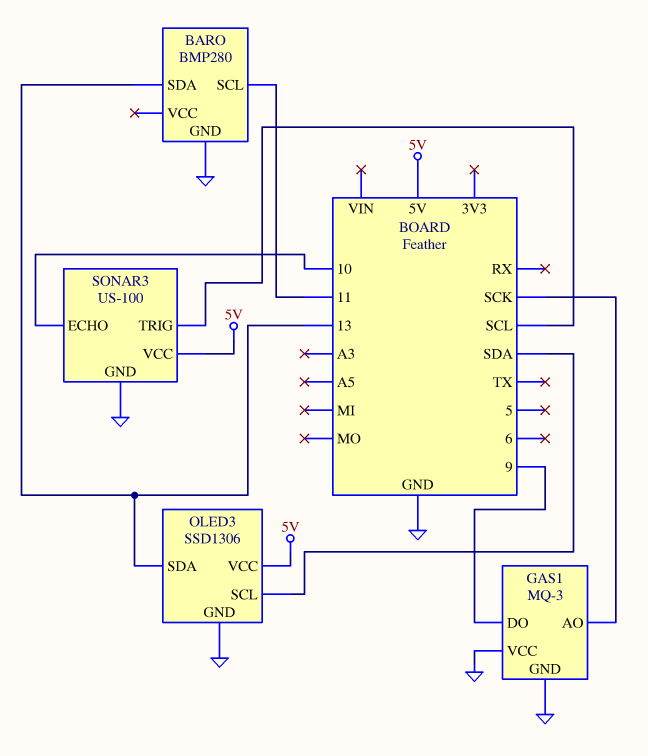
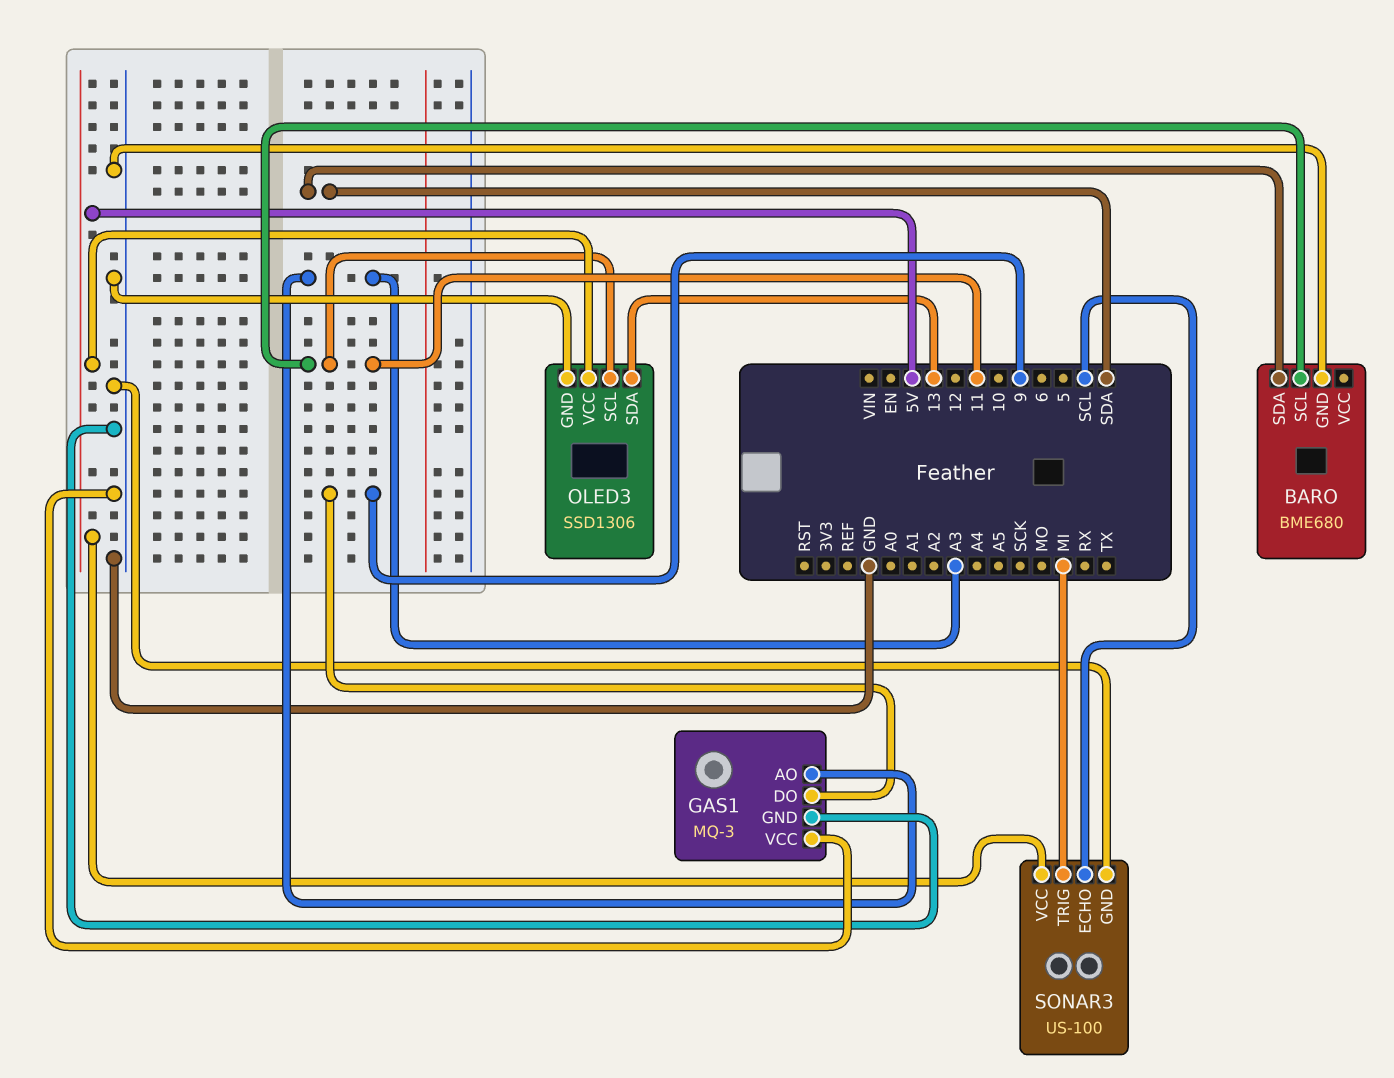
BARO: BMP280 -> BME680
BARO pin SDA: 13 -> SDA
GAS1 pin AO: SCK -> A3
OLED3 pin SCL: SDA -> 11
SONAR3 pin ECHO: 10 -> SCL
SONAR3 pin TRIG: SCL -> MI

